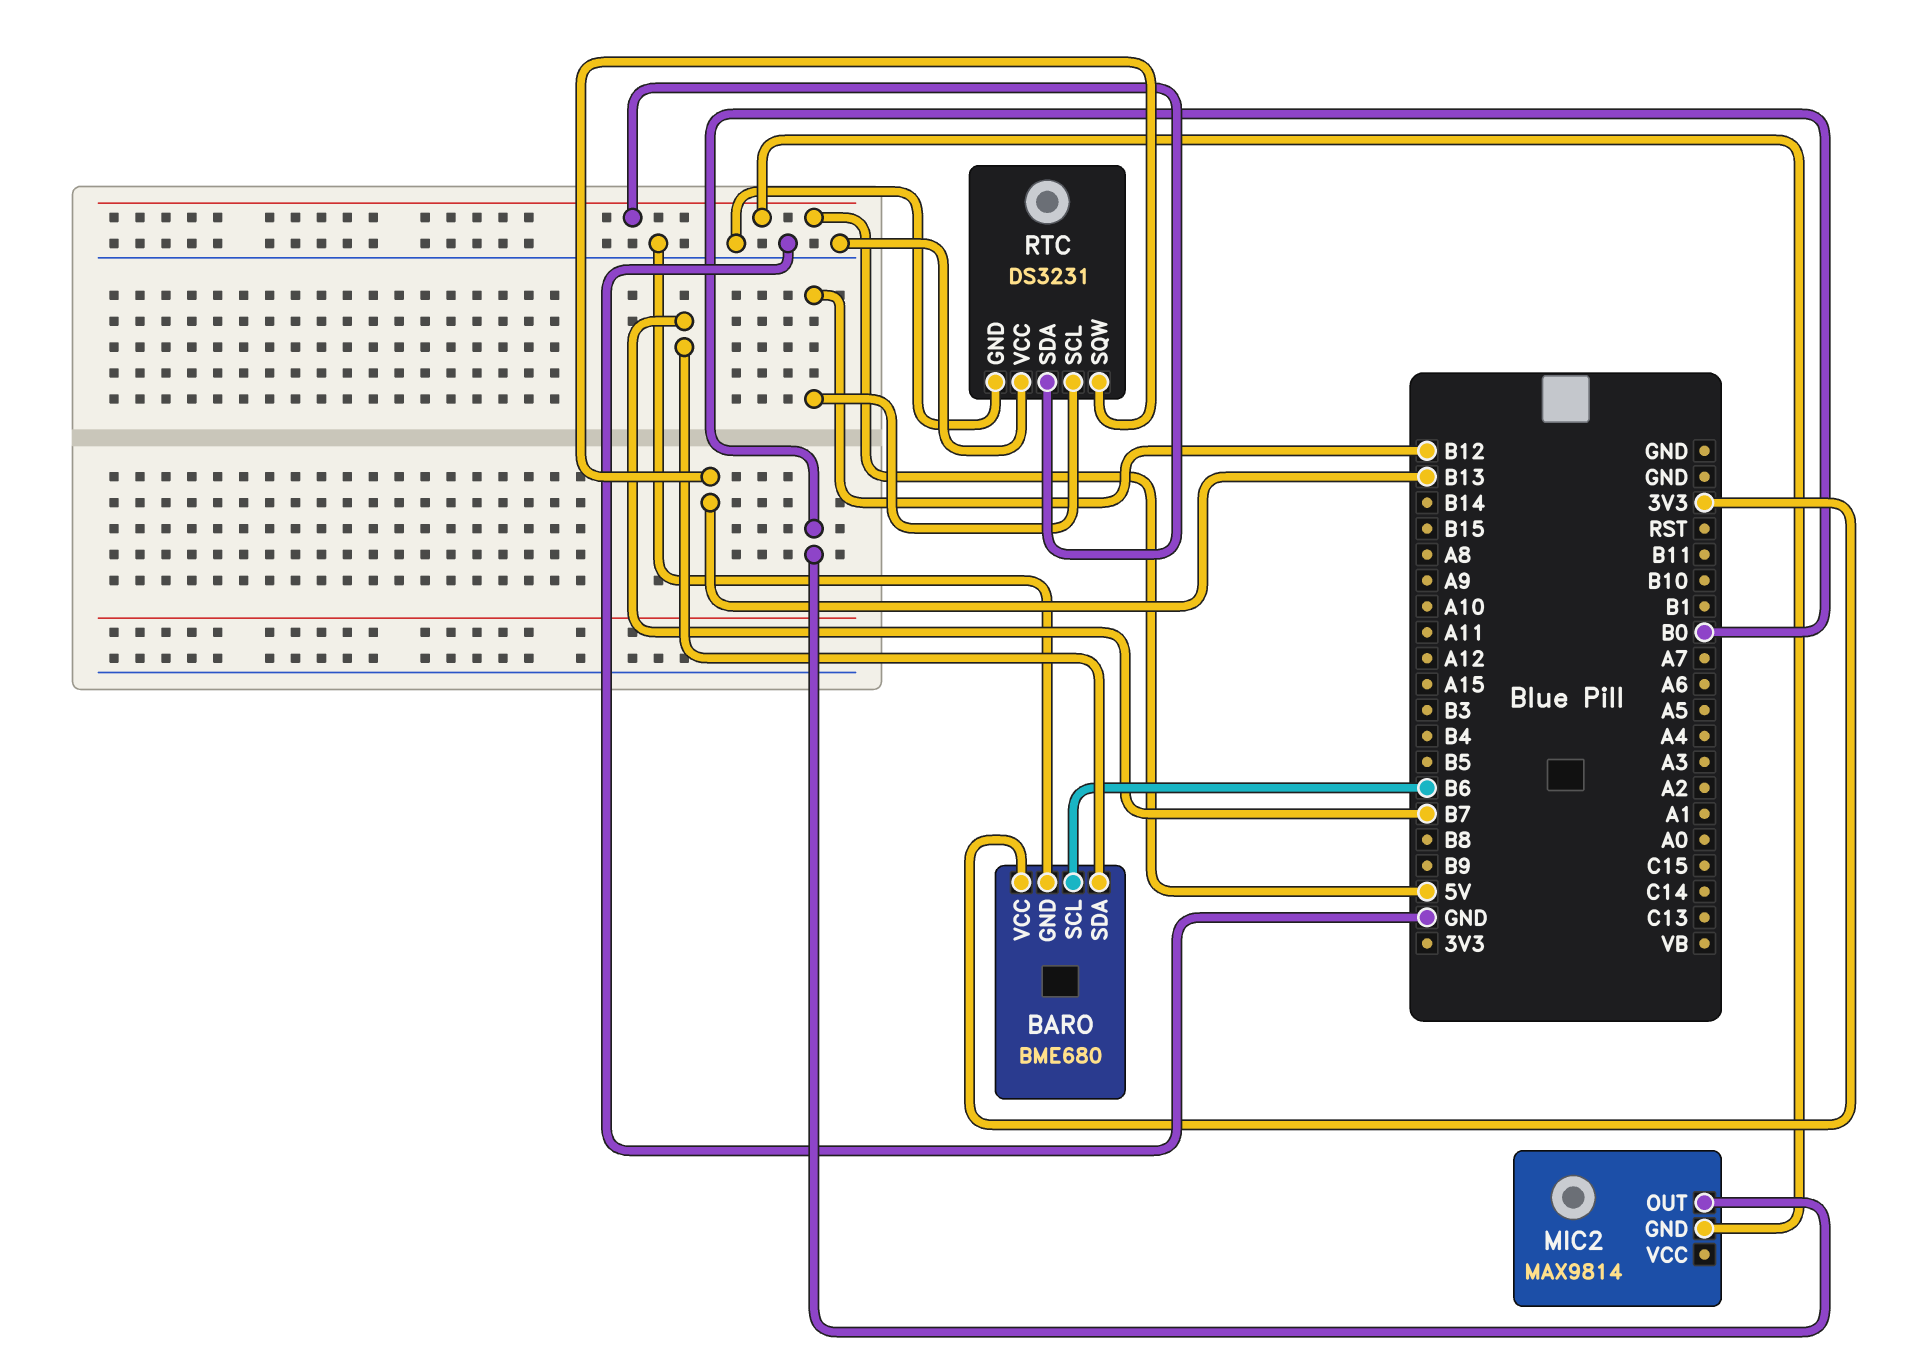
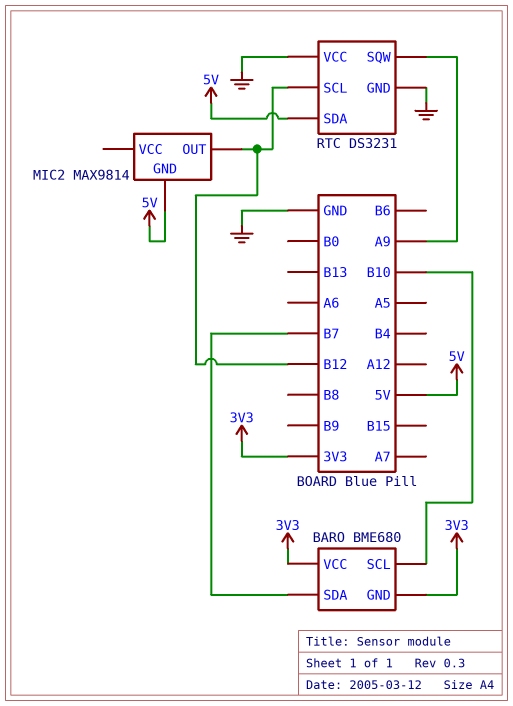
BARO pin GND: GND -> 3V3
BARO pin SCL: B6 -> B10
MIC2 pin OUT: B0 -> B12
RTC pin SQW: B13 -> A9

